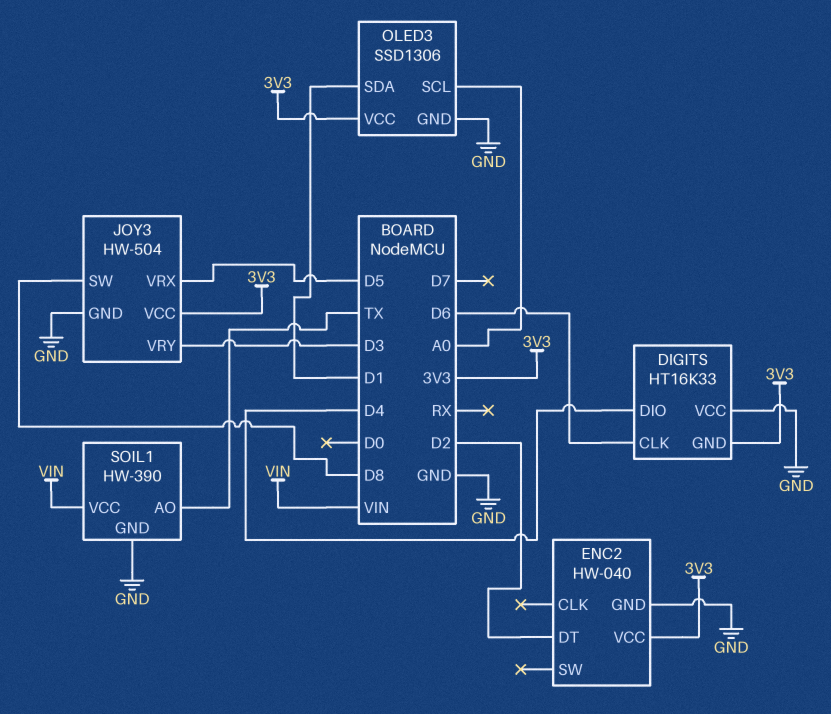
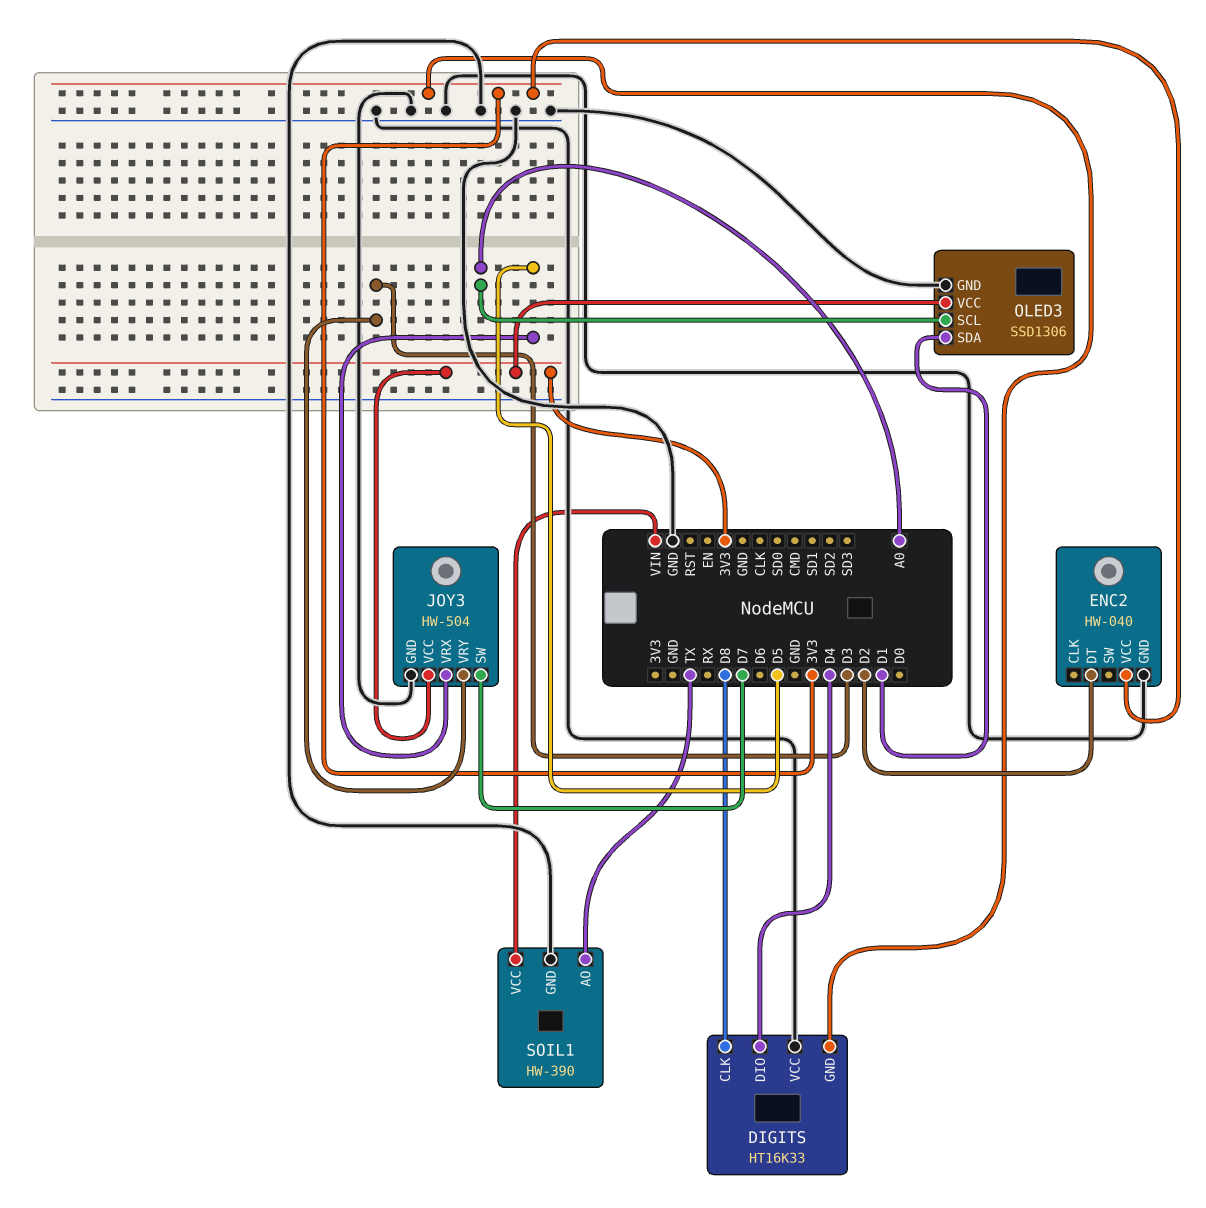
DIGITS pin CLK: D6 -> D8
JOY3 pin SW: D8 -> D7

